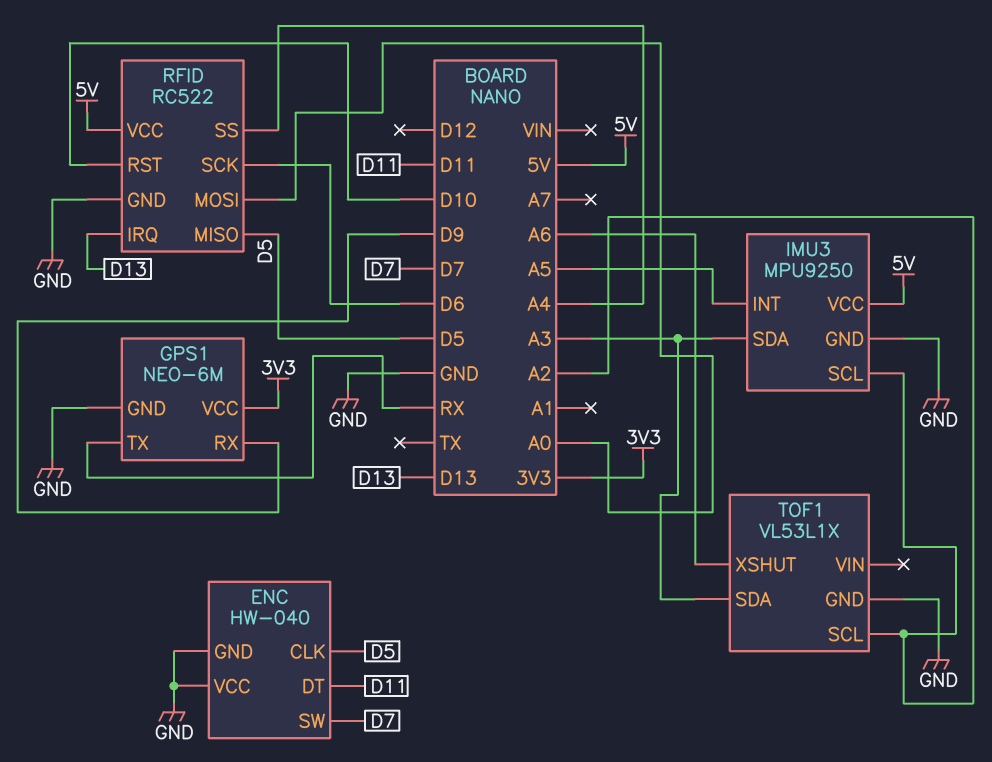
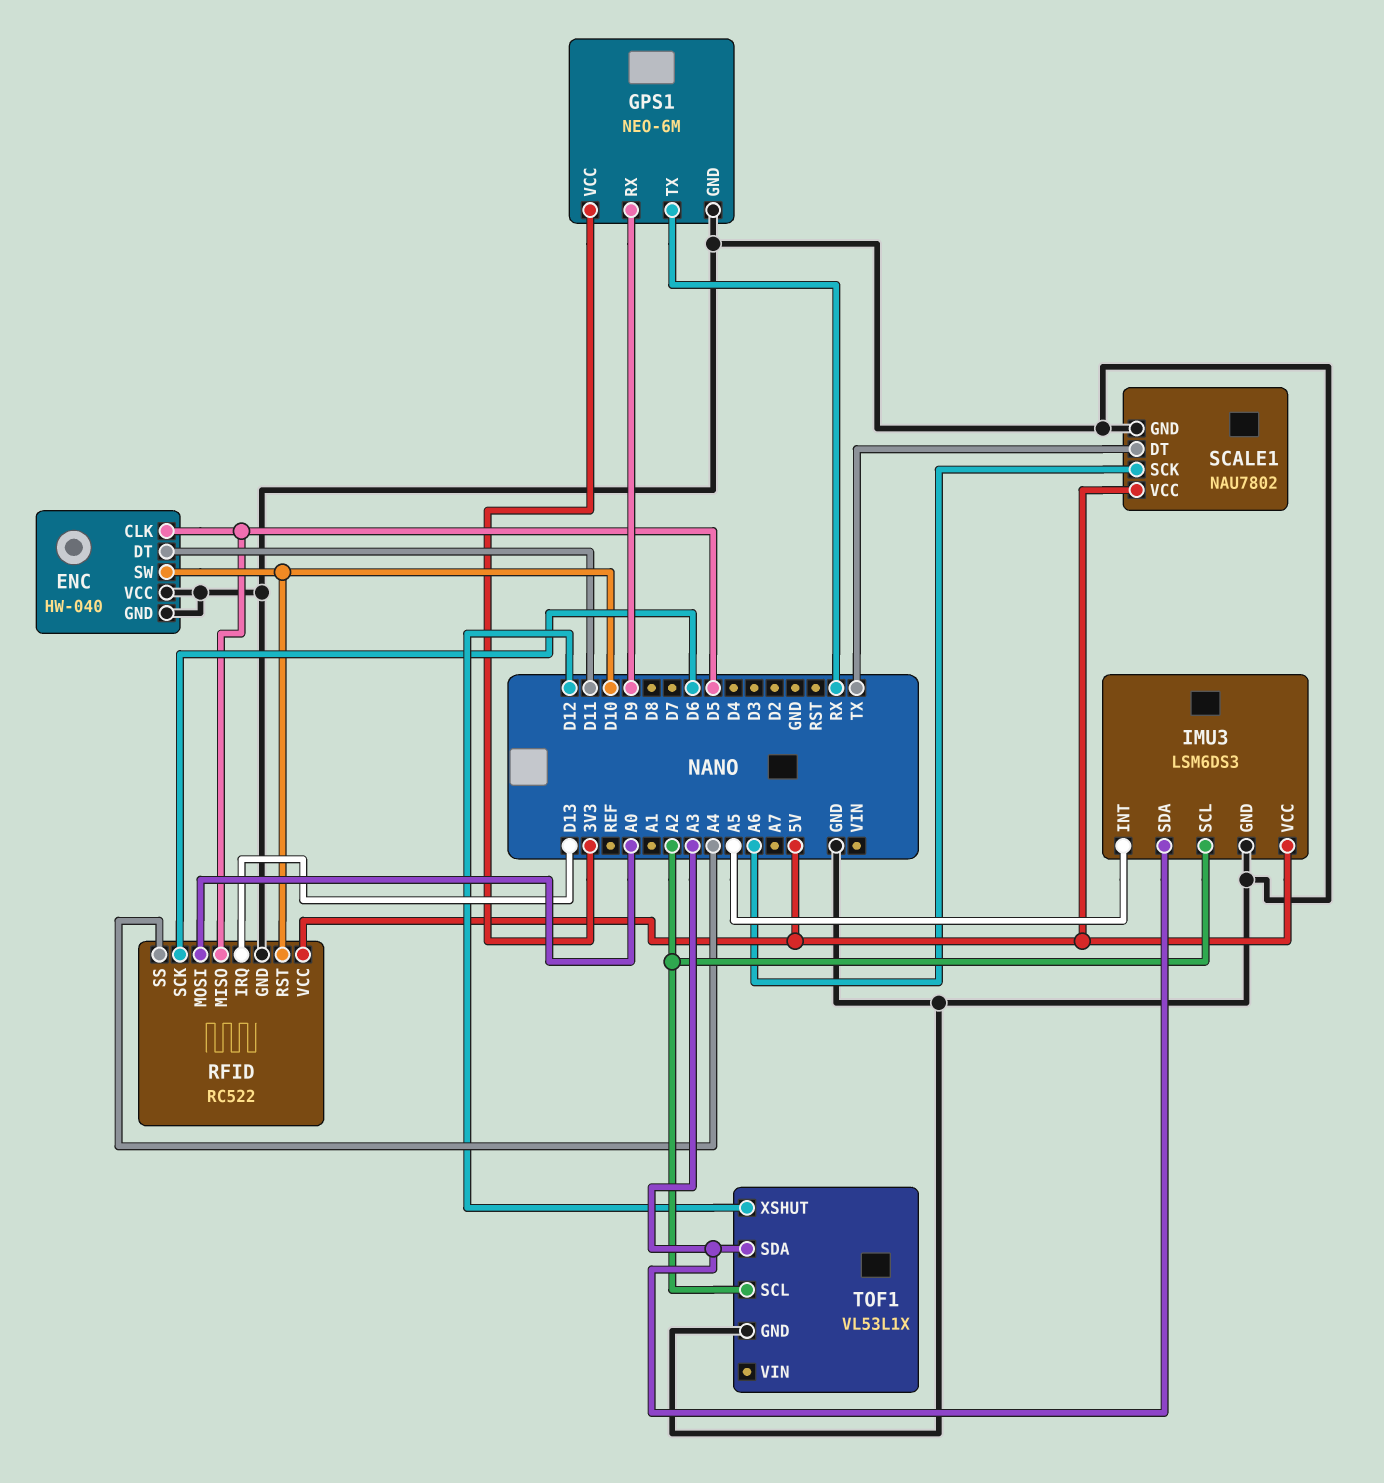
ENC pin SW: D7 -> D10
IMU3: MPU9250 -> LSM6DS3
SCALE1: none -> NAU7802
SCALE1 pin DT: none -> TX
SCALE1 pin GND: none -> GND
SCALE1 pin SCK: none -> A6
SCALE1 pin VCC: none -> 5V
TOF1 pin XSHUT: A6 -> D12

